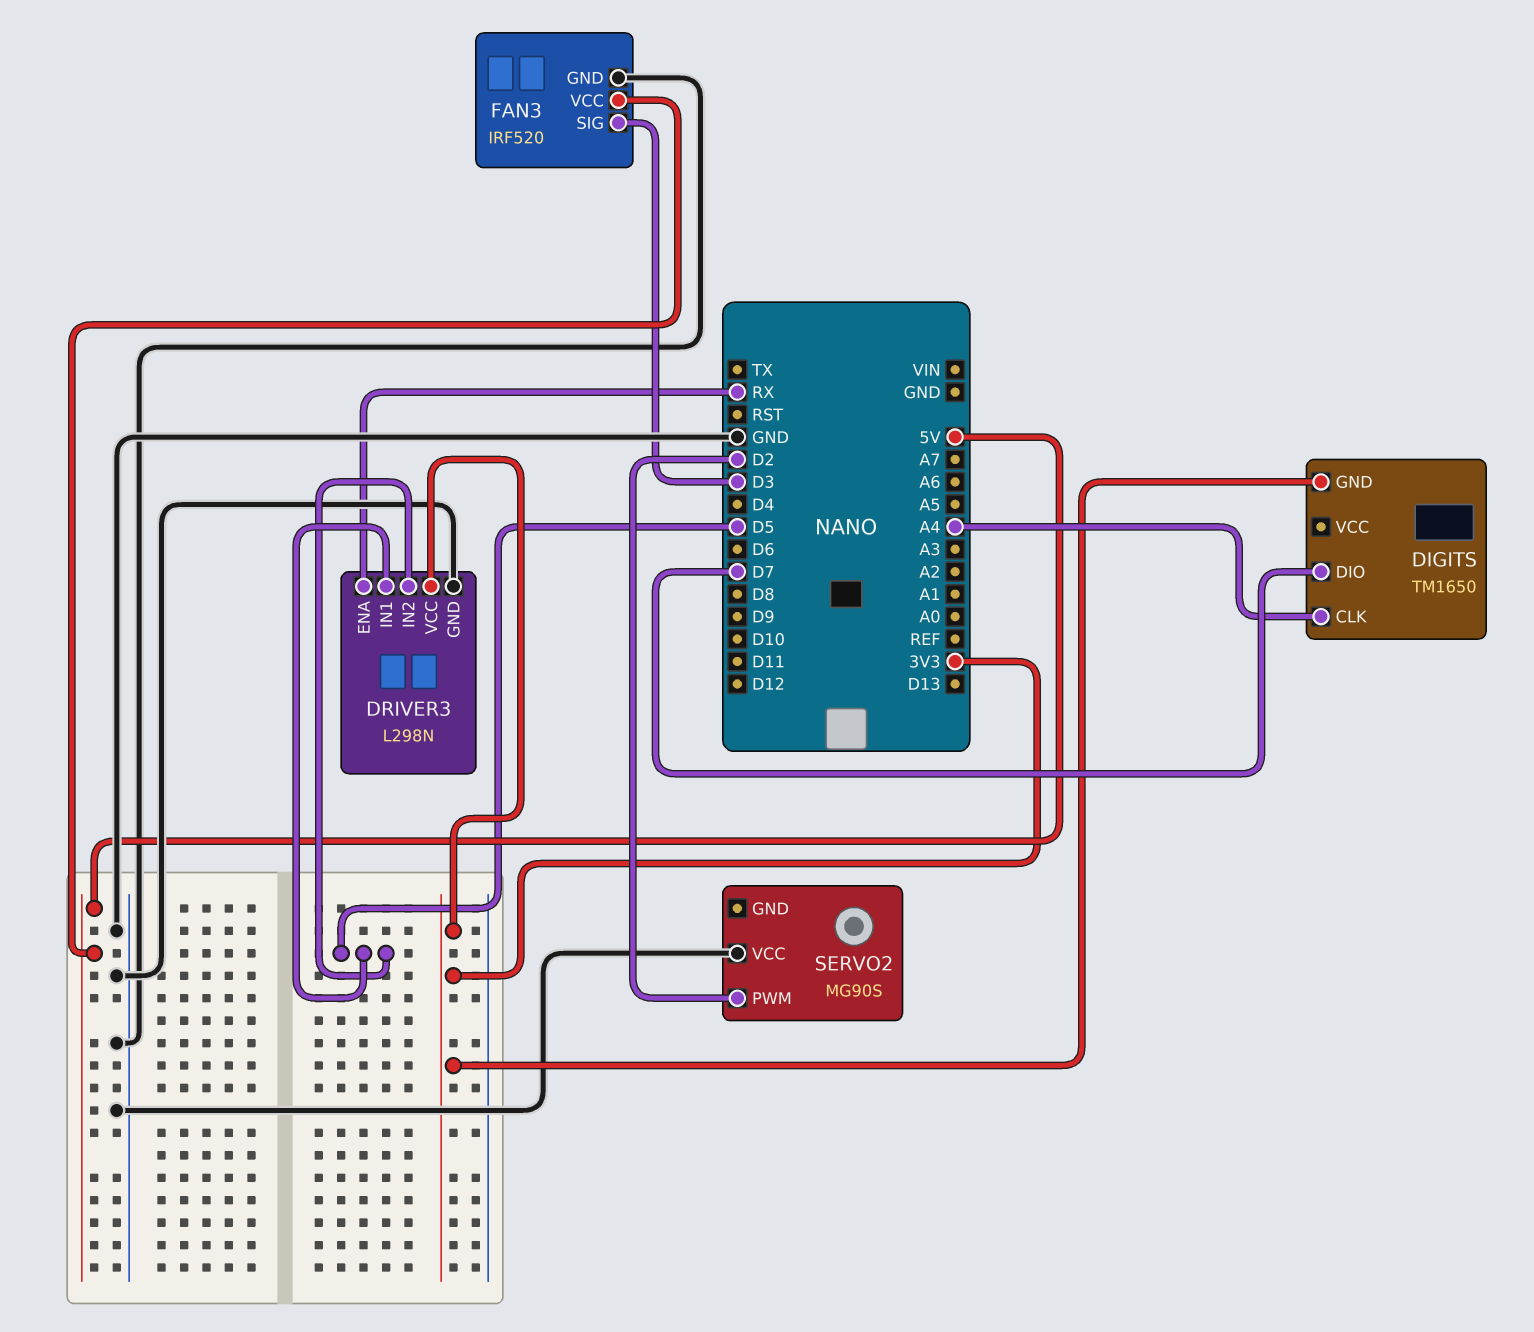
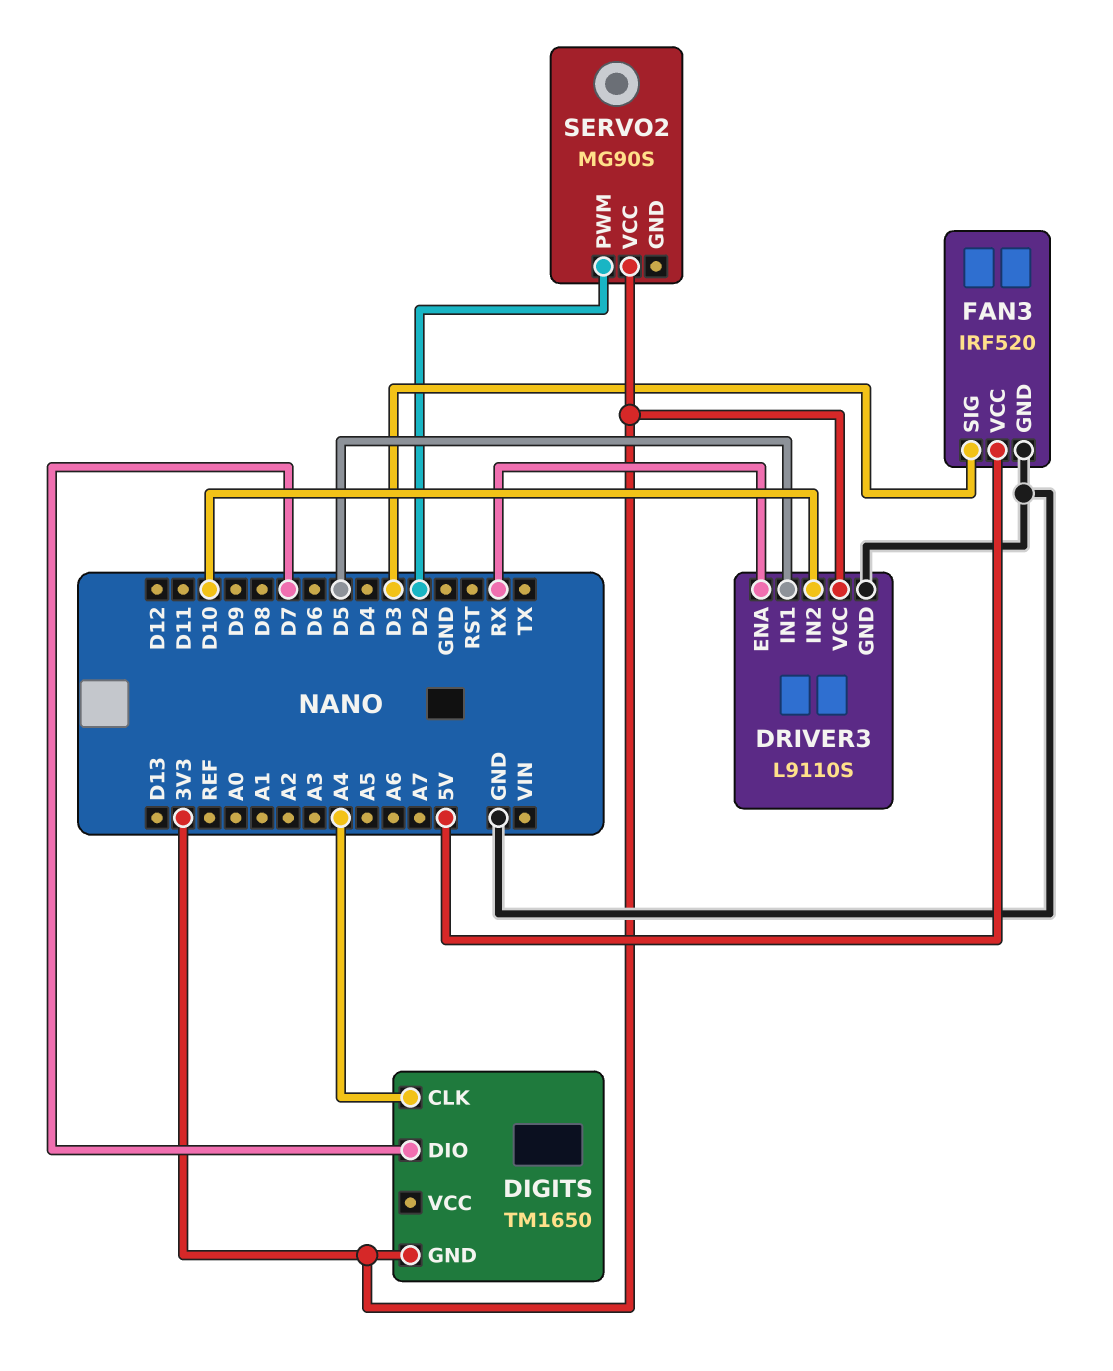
DRIVER3: L298N -> L9110S
DRIVER3 pin IN2: D5 -> D10
SERVO2 pin VCC: GND -> 3V3

